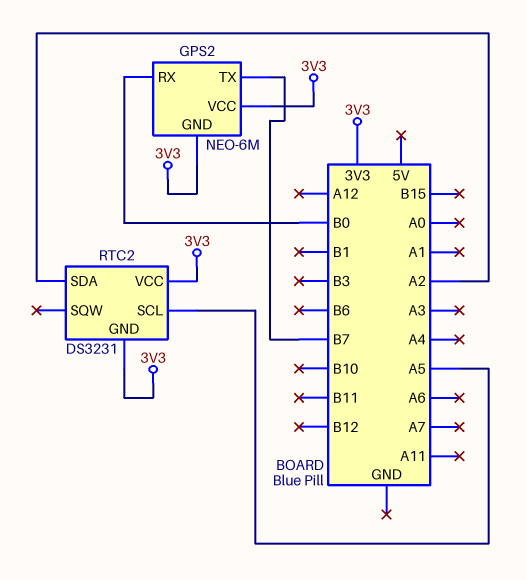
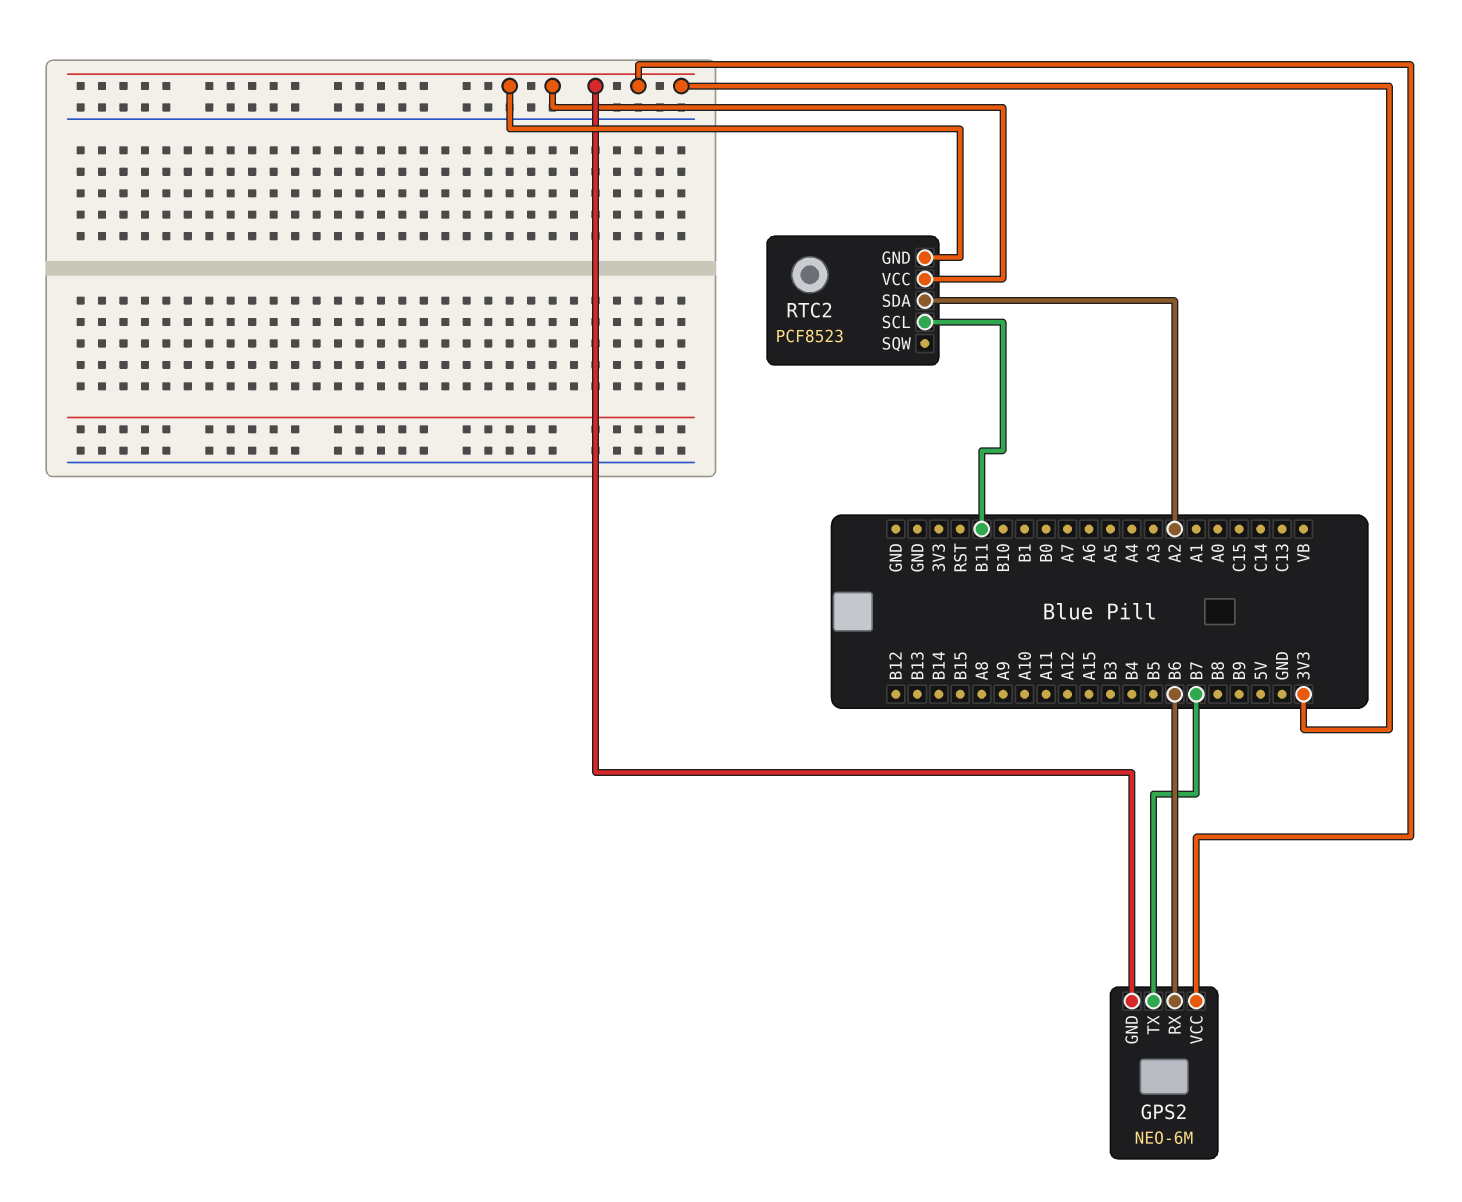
GPS2 pin RX: B0 -> B6
RTC2: DS3231 -> PCF8523
RTC2 pin SCL: A5 -> B11

